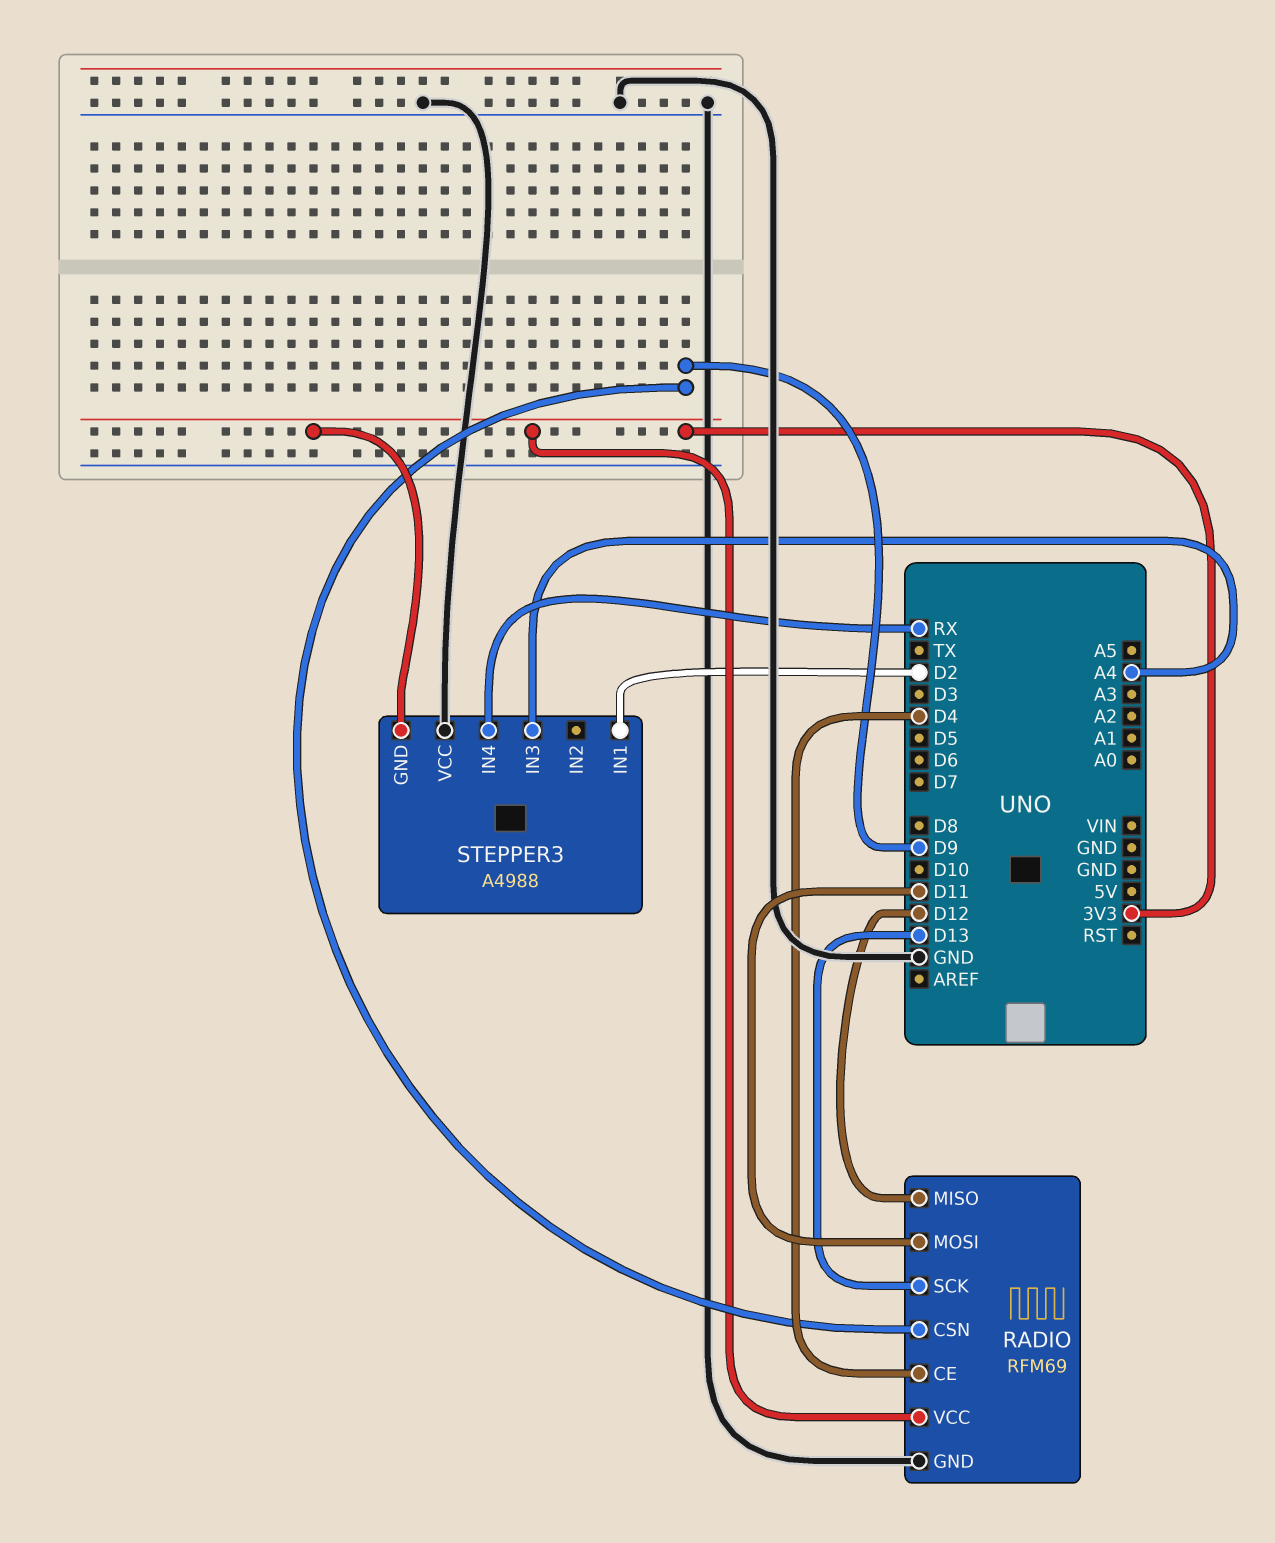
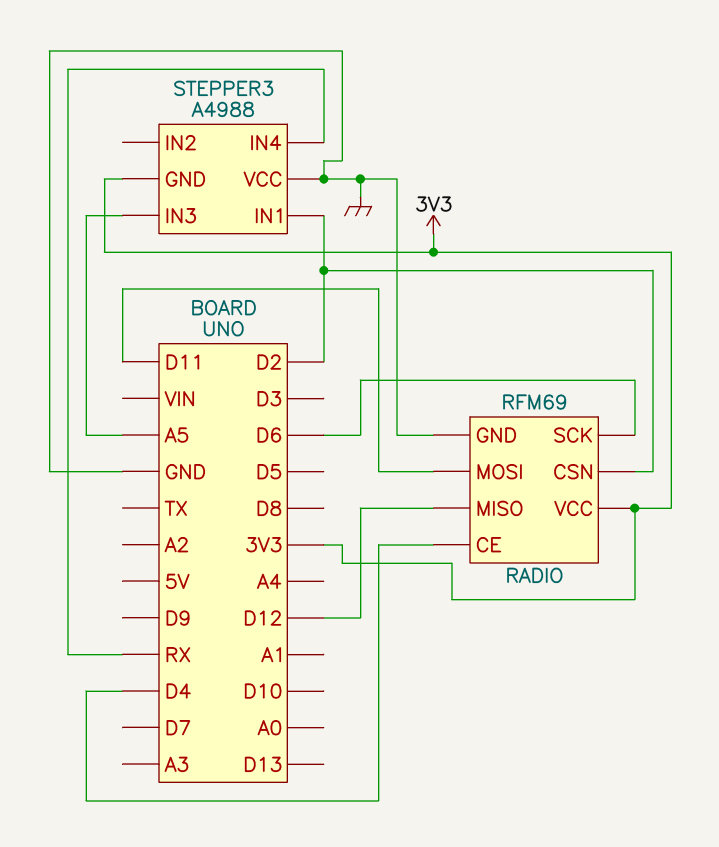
RADIO pin CSN: D9 -> D2
RADIO pin SCK: D13 -> D6
STEPPER3 pin IN3: A4 -> A5

